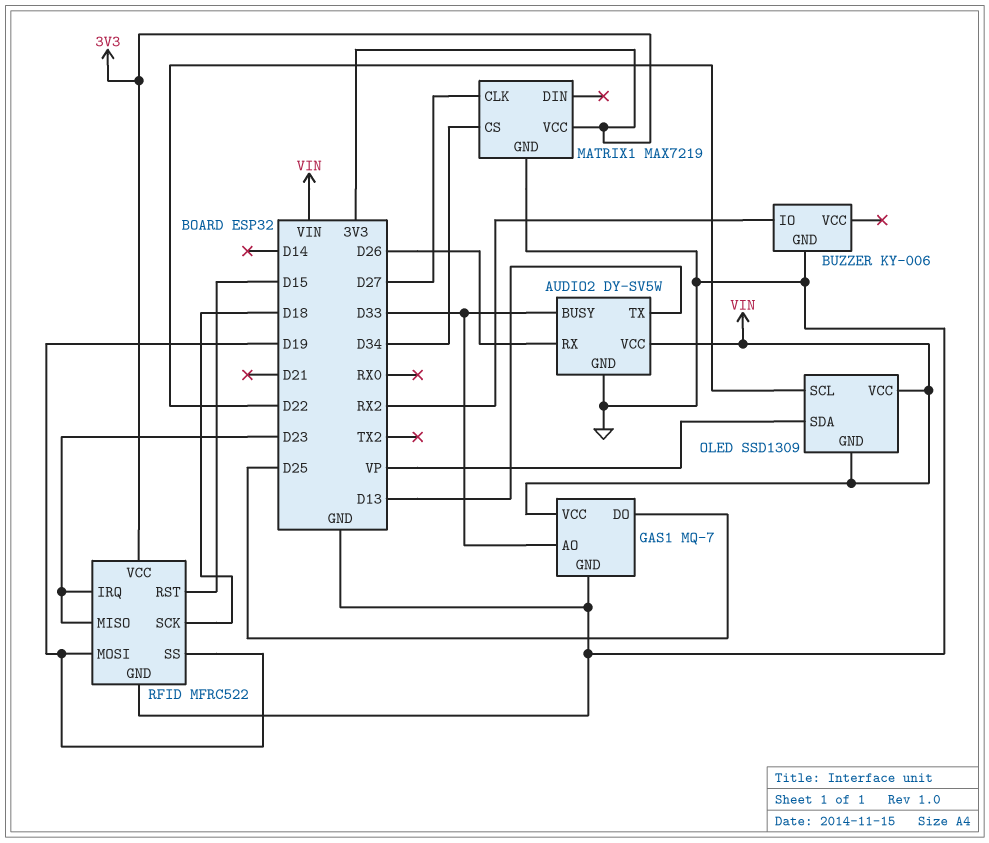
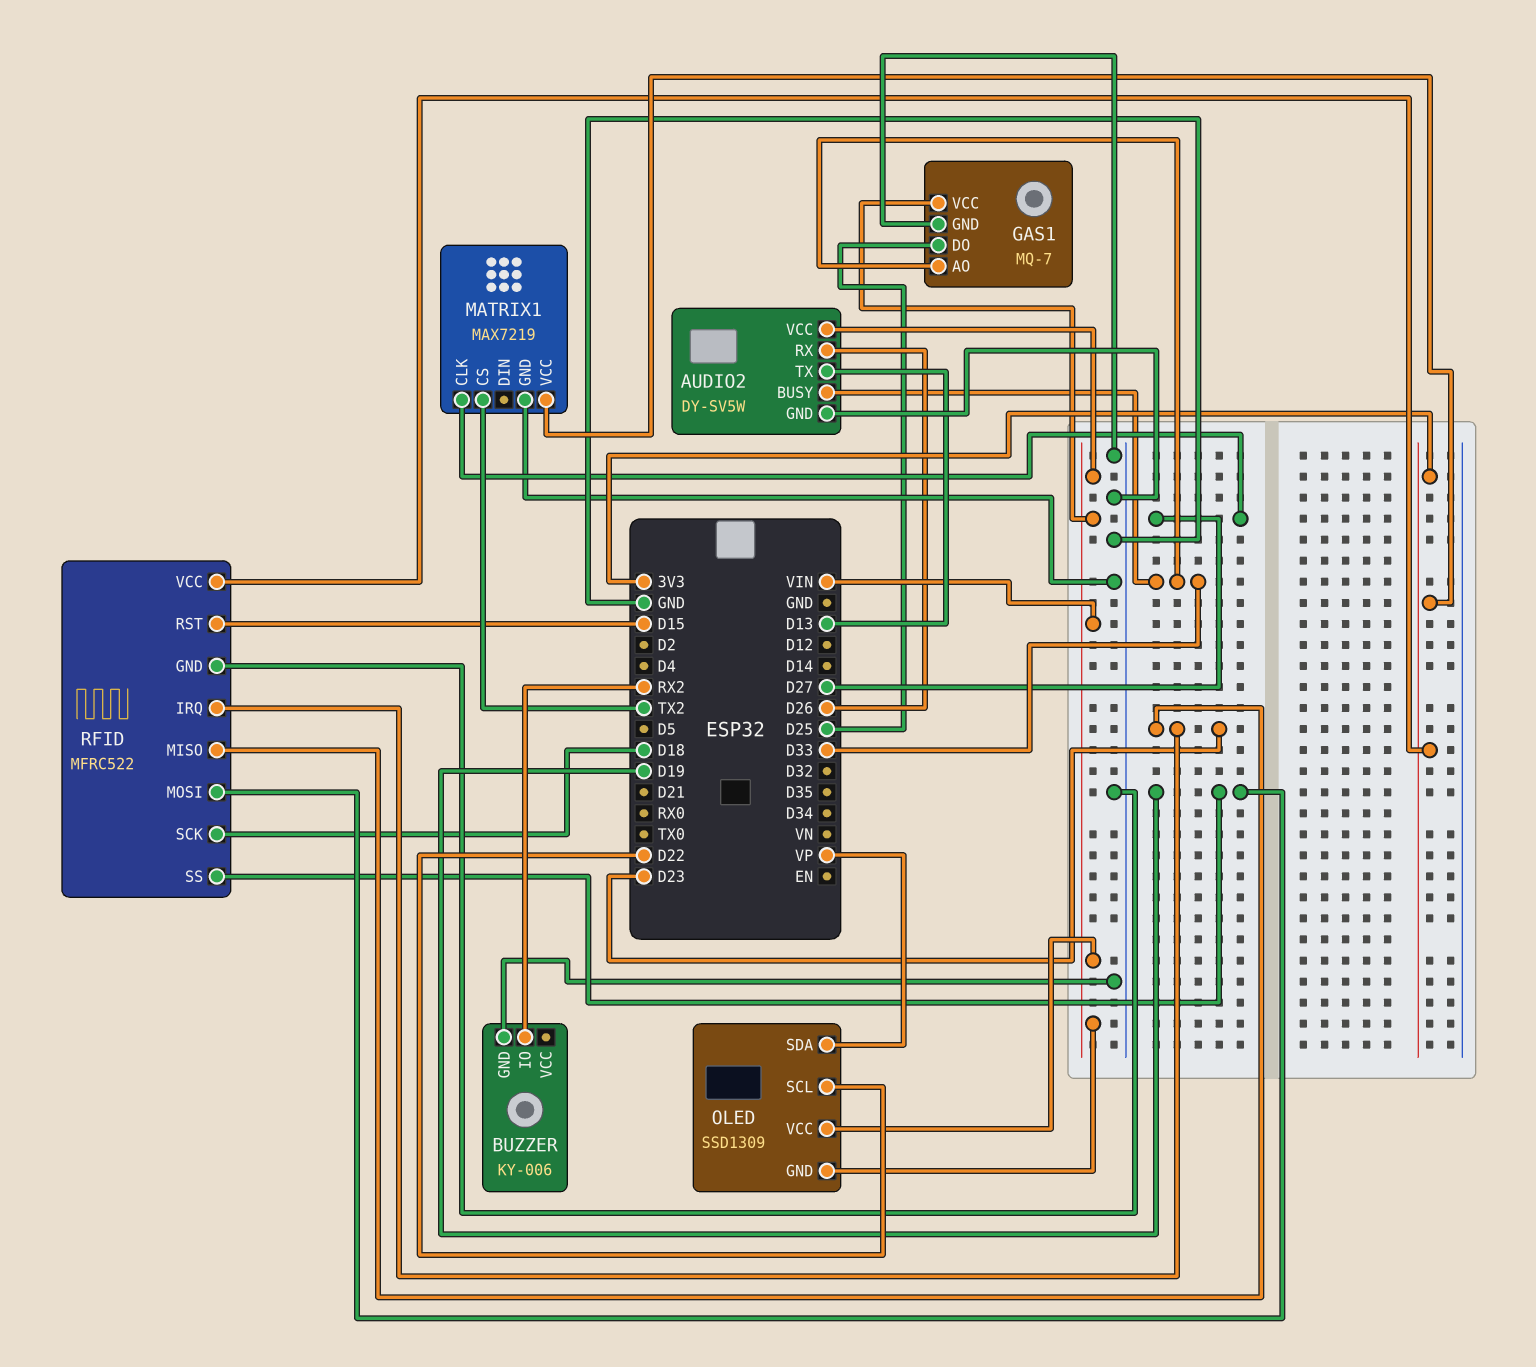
MATRIX1 pin CS: D34 -> TX2

